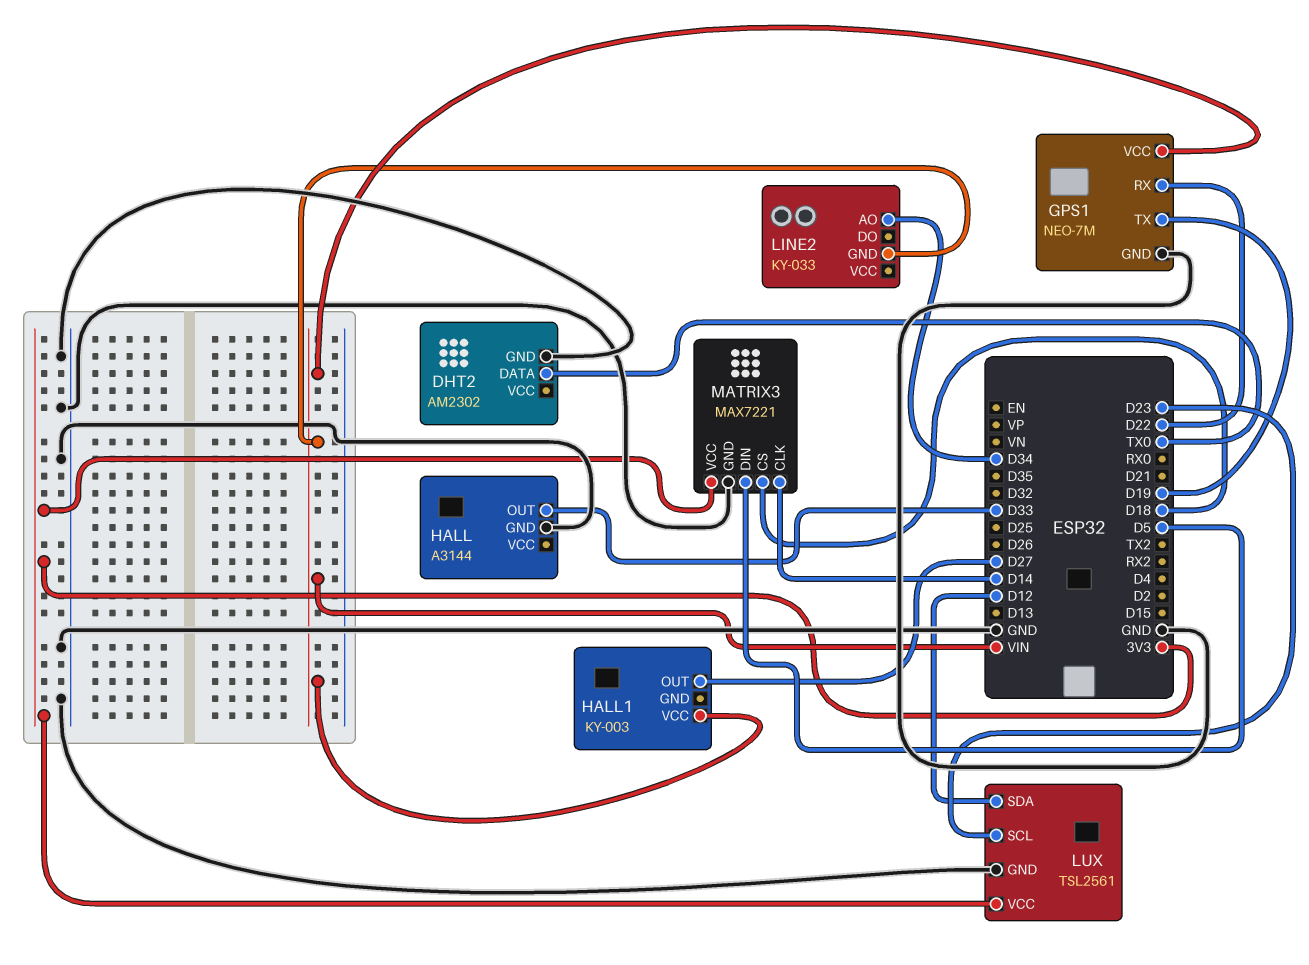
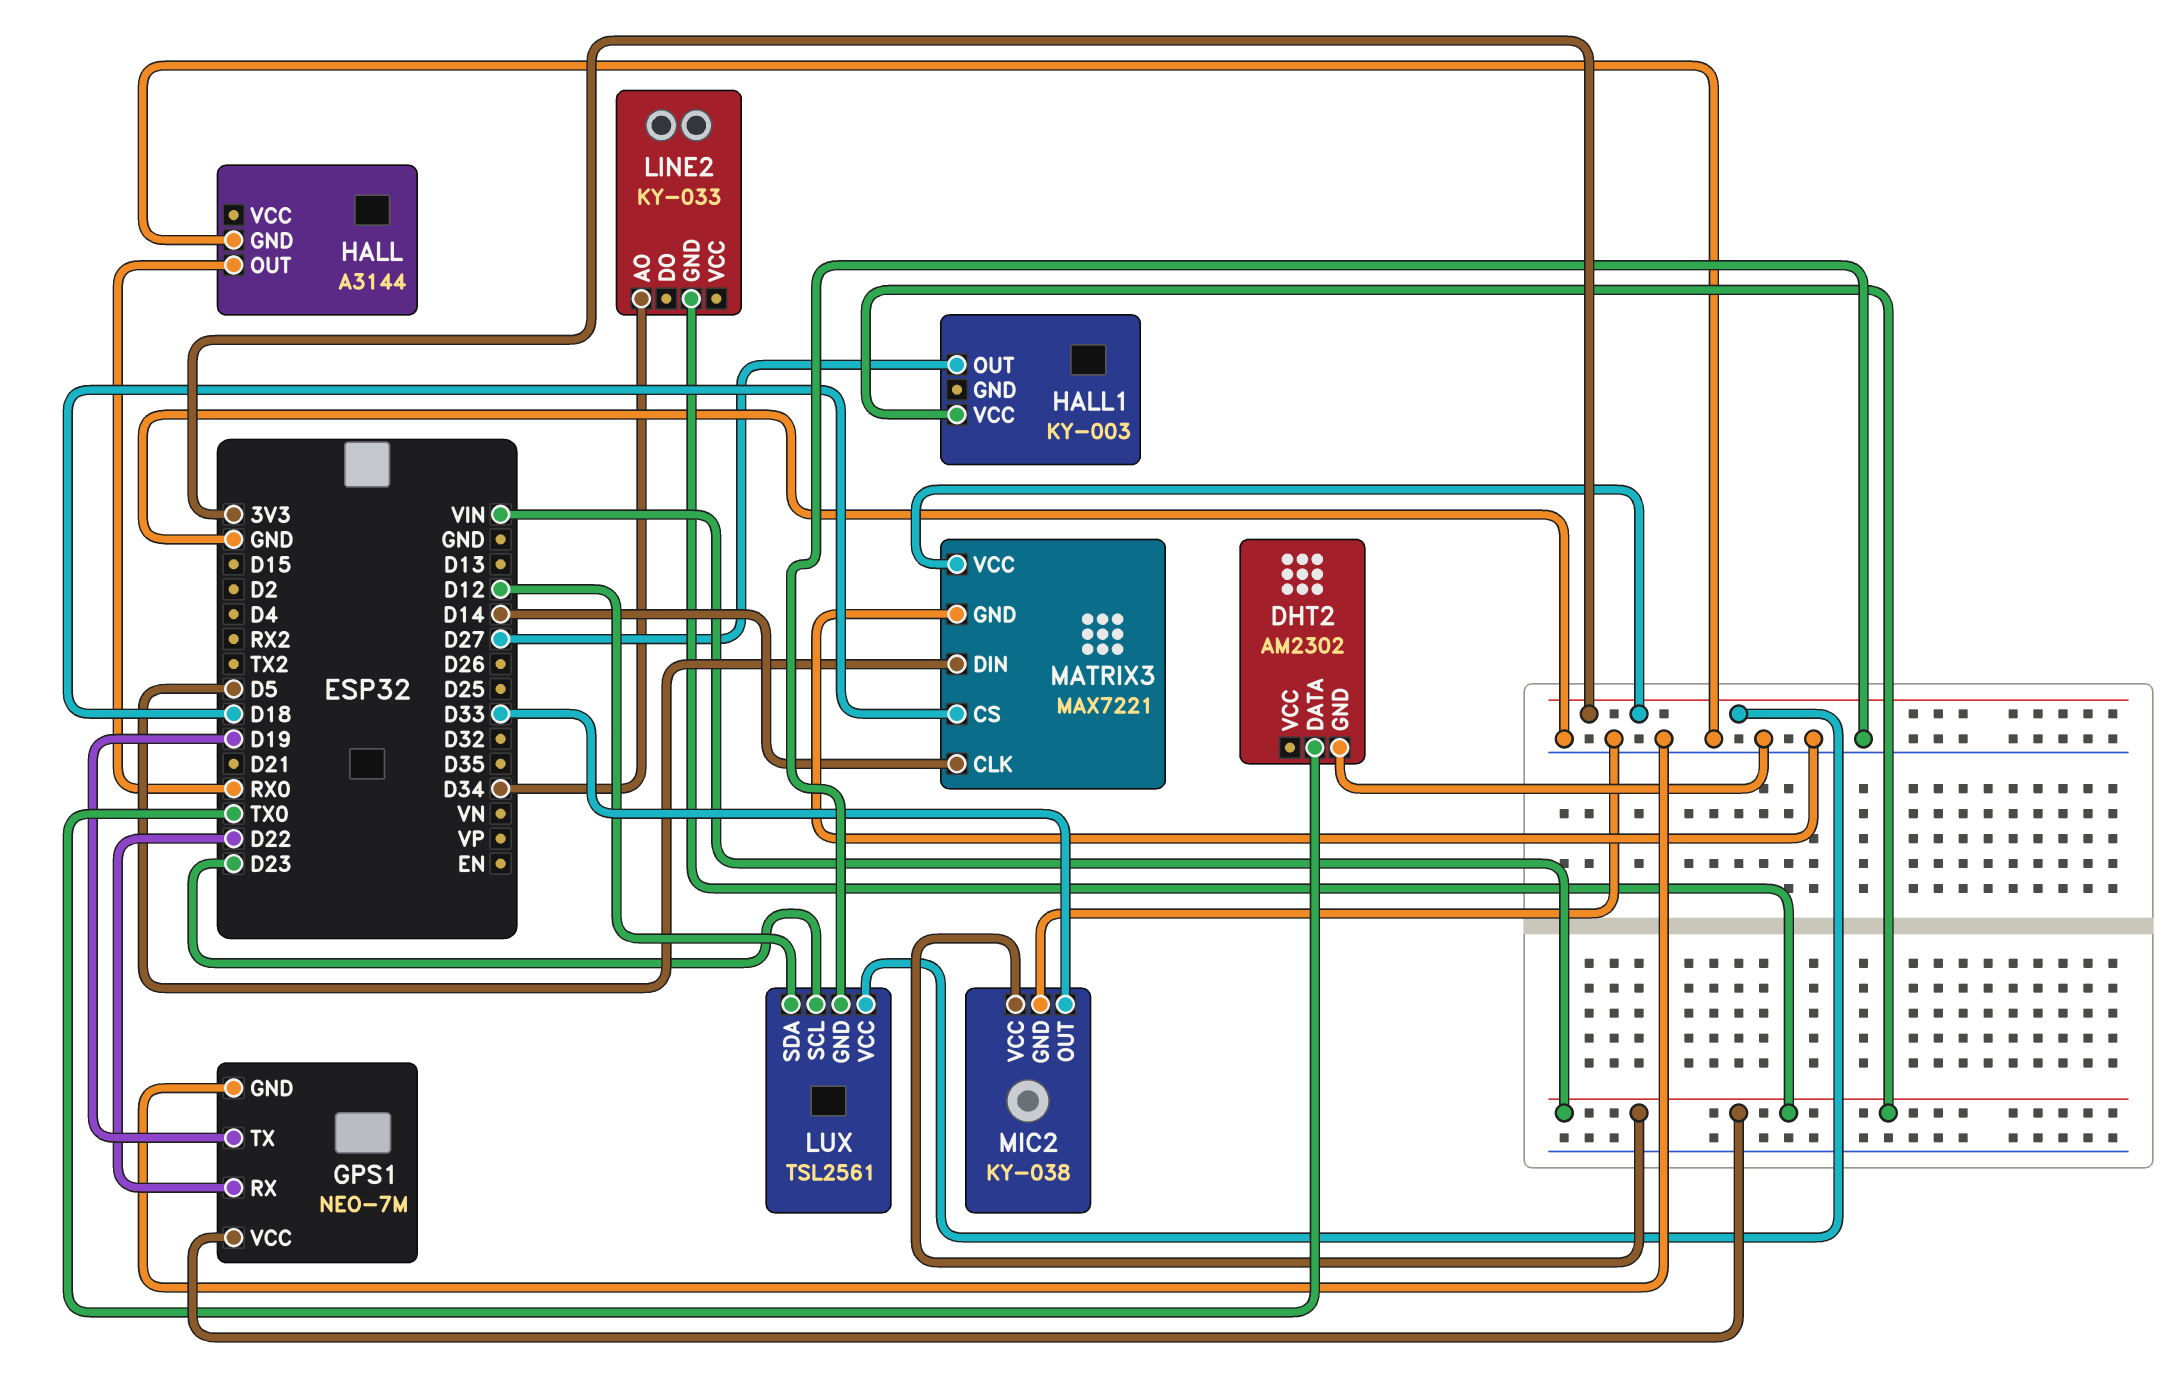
HALL pin OUT: D33 -> RX0
MIC2: none -> KY-038
MIC2 pin GND: none -> GND
MIC2 pin OUT: none -> D33
MIC2 pin VCC: none -> VIN

